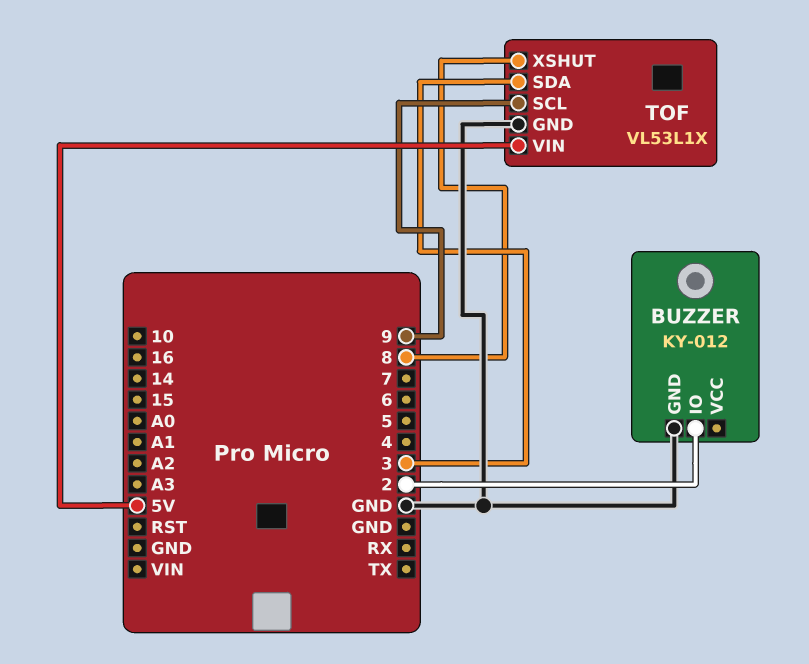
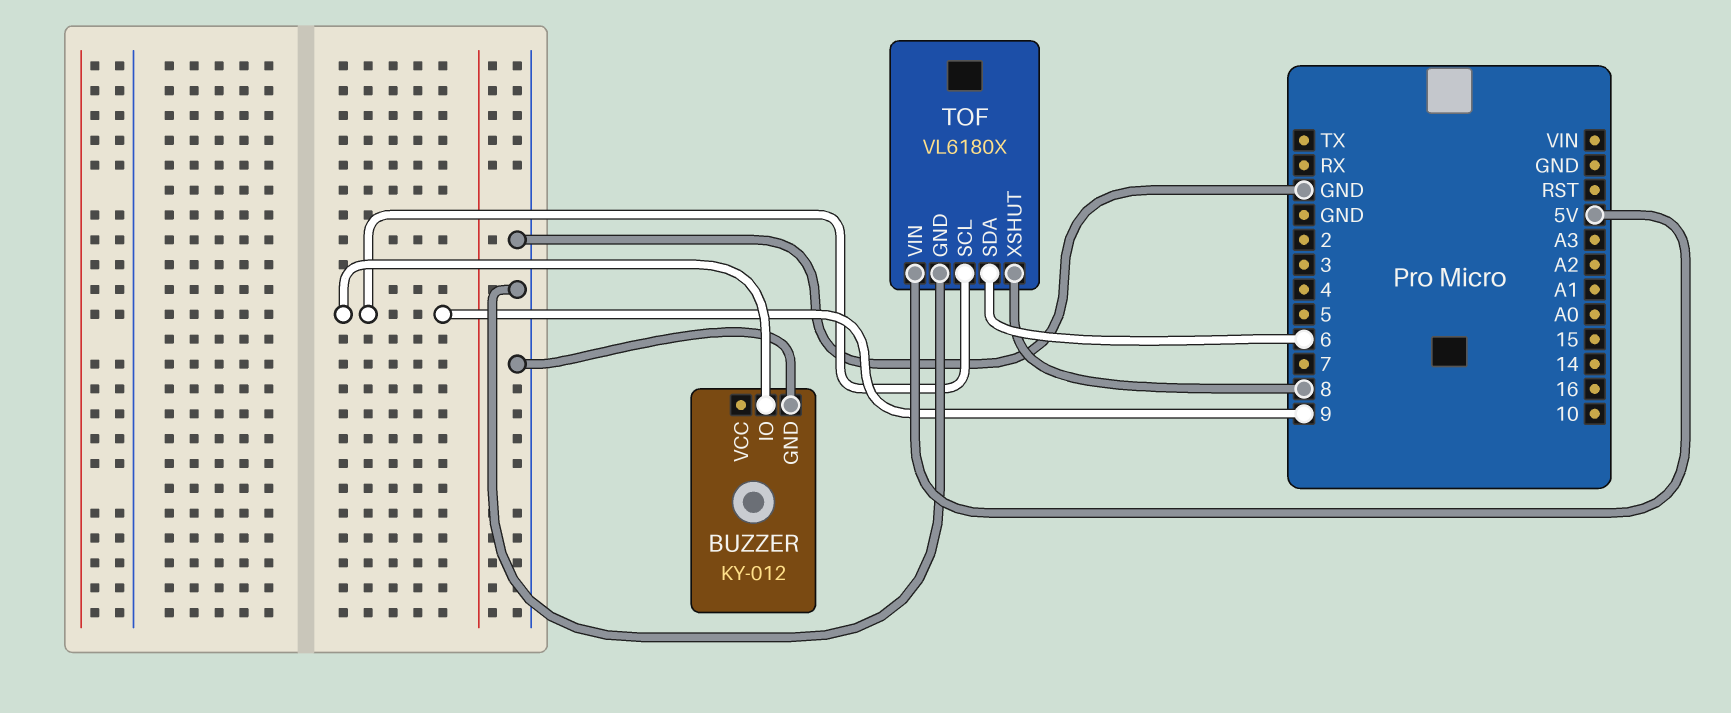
BUZZER pin IO: 2 -> 9
TOF: VL53L1X -> VL6180X
TOF pin SDA: 3 -> 6

